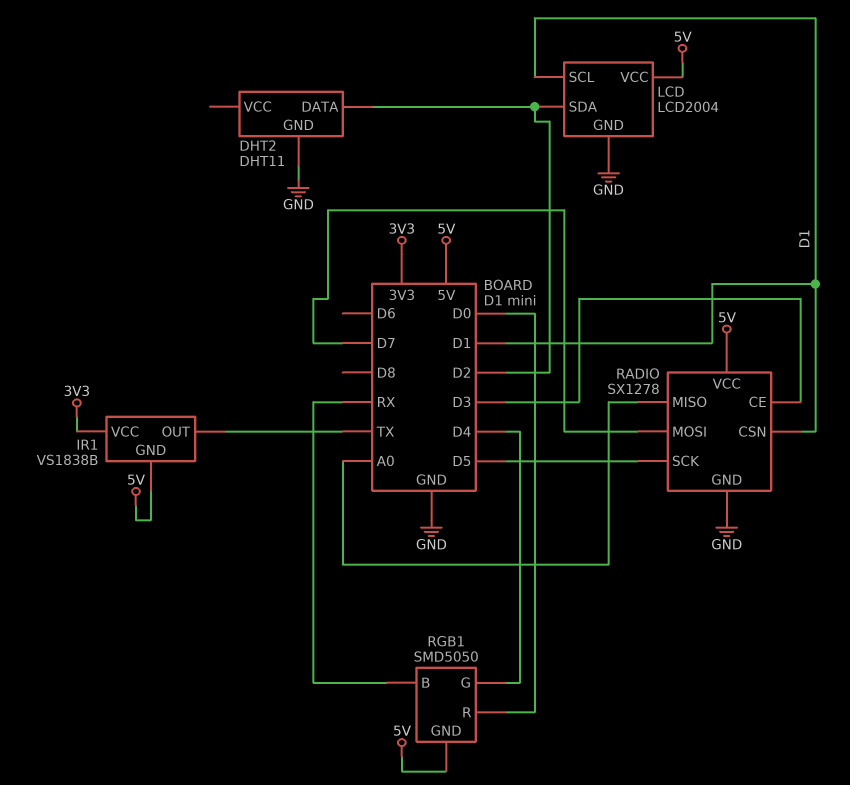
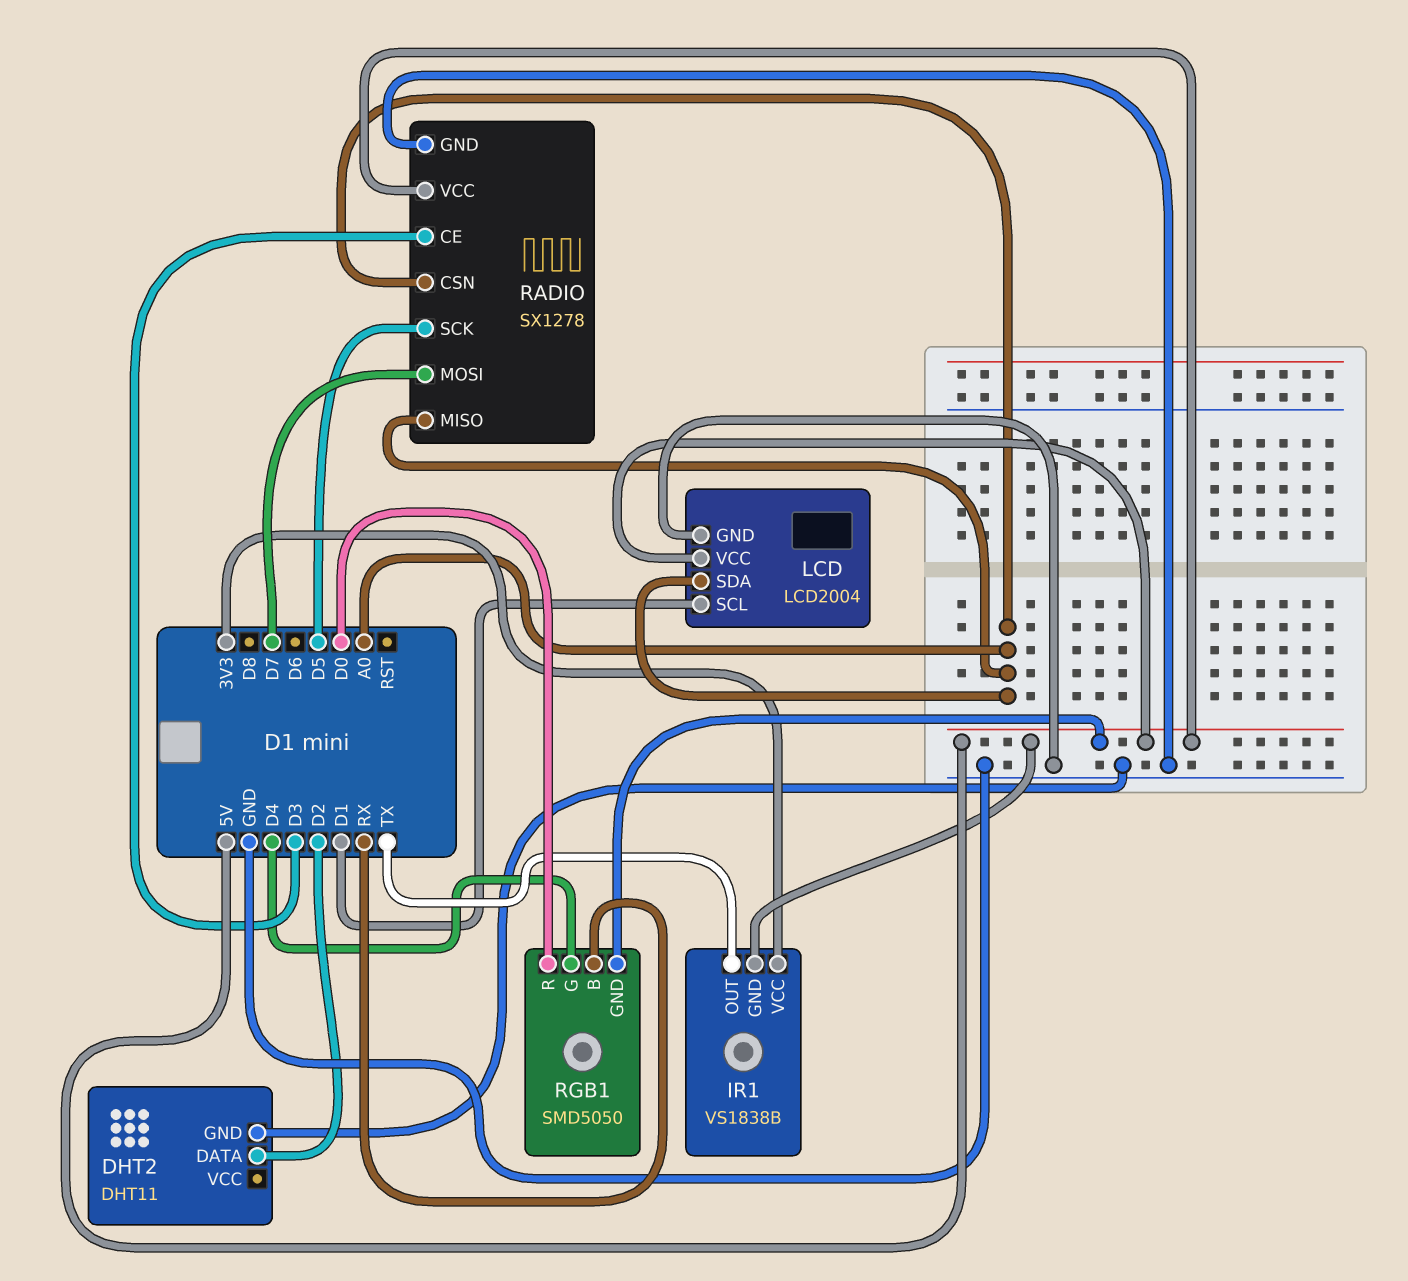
LCD pin SDA: D2 -> A0
RADIO pin CSN: D1 -> A0

